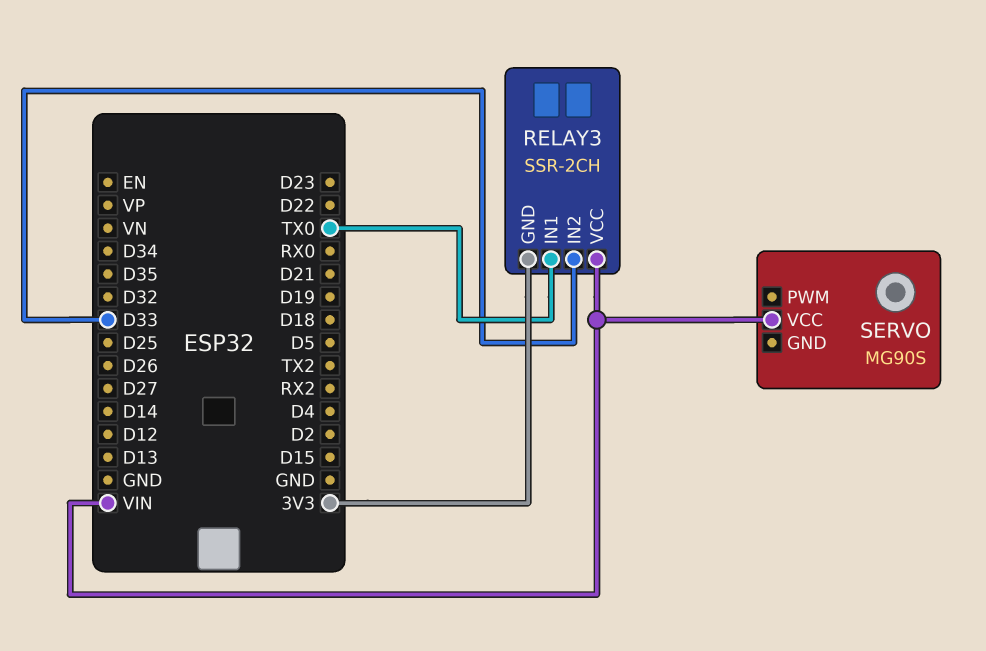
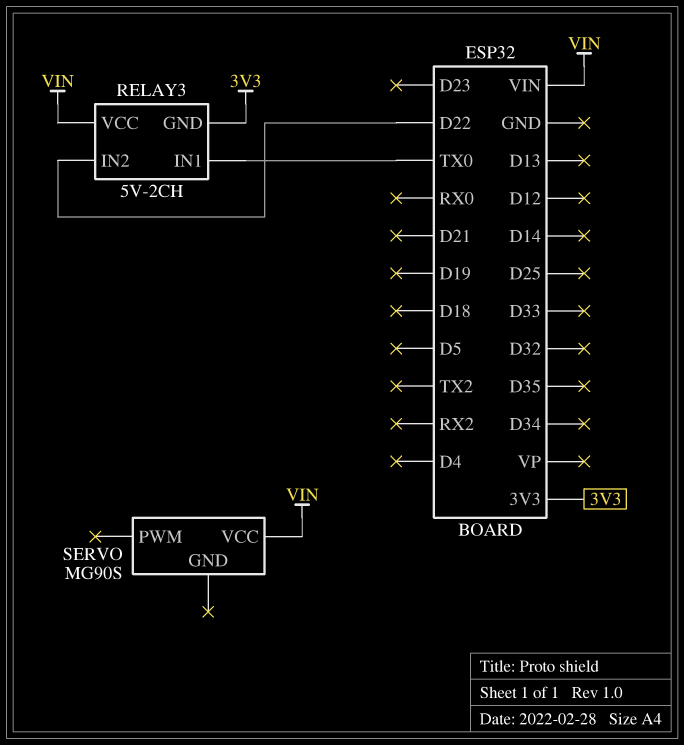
RELAY3: SSR-2CH -> 5V-2CH
RELAY3 pin IN2: D33 -> D22

